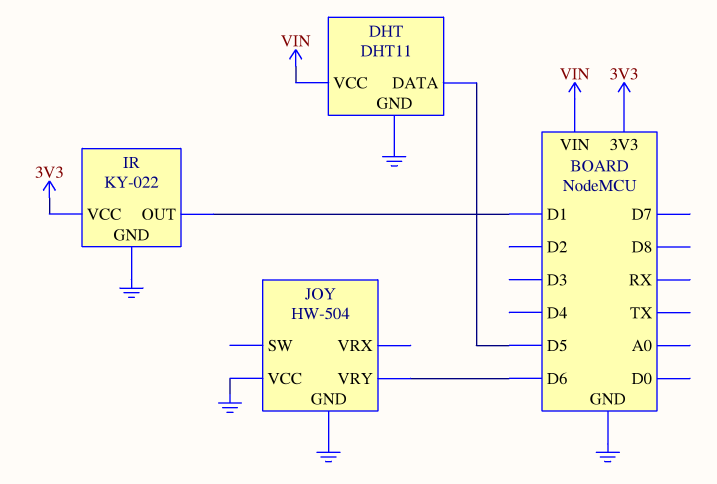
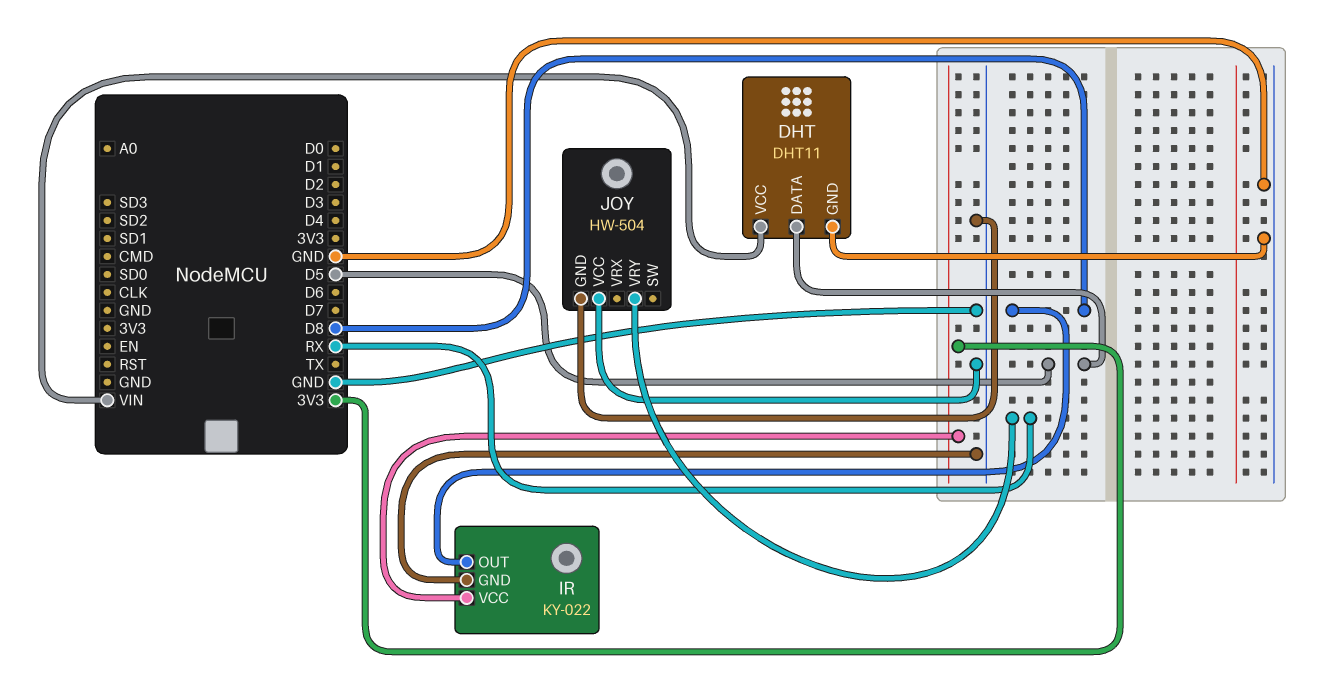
IR pin OUT: D1 -> D8
JOY pin VRY: D6 -> RX

